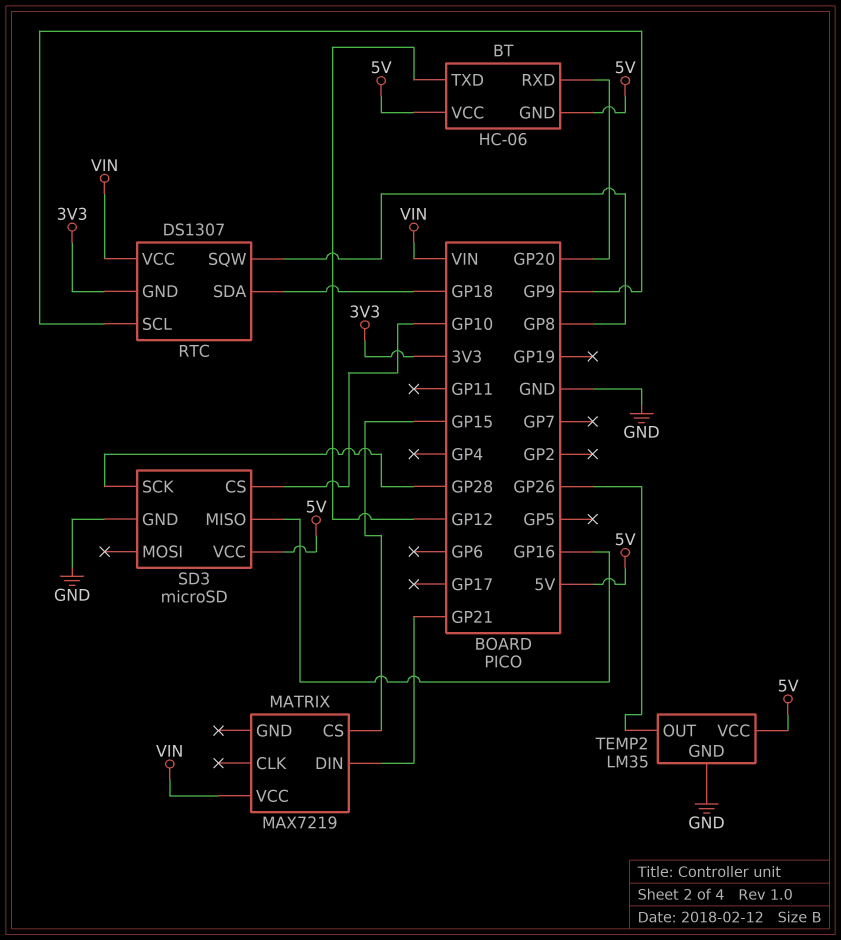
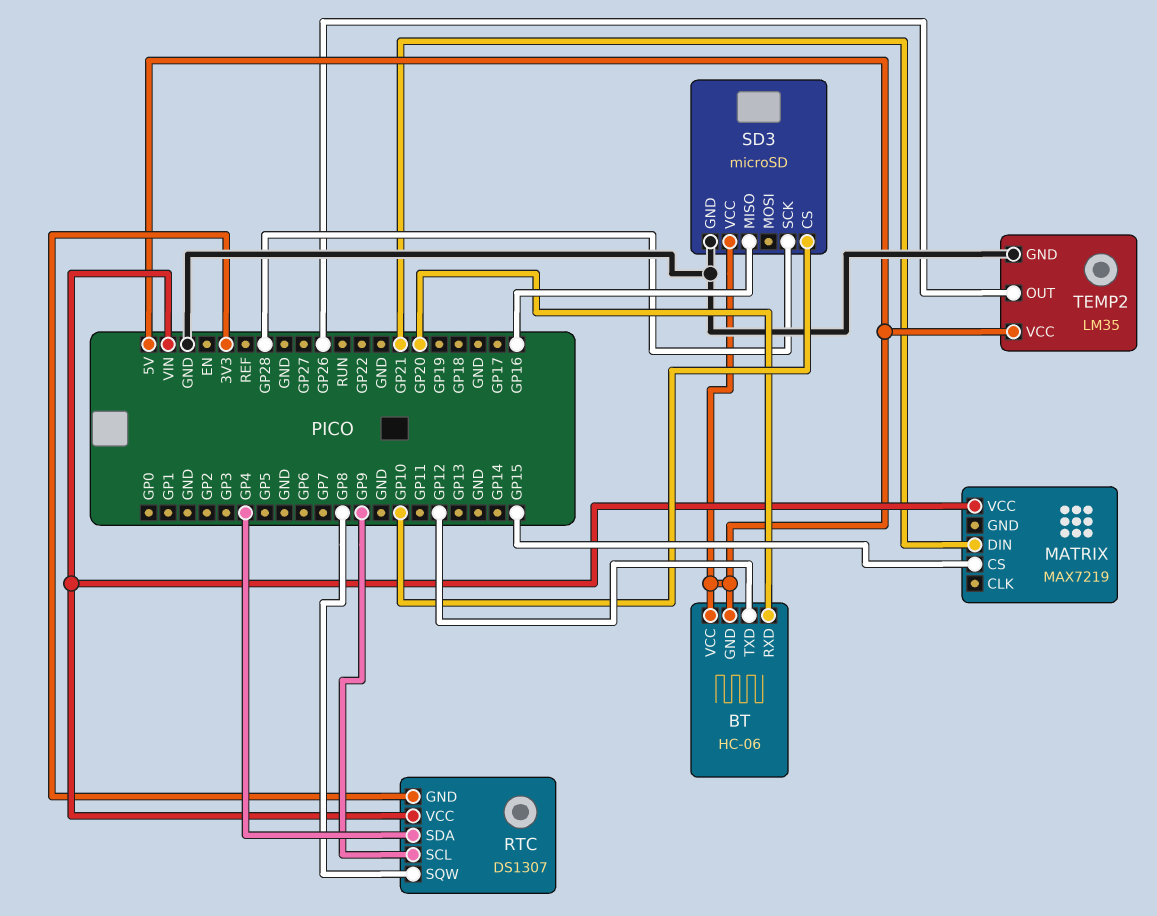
RTC pin SDA: GP18 -> GP4

